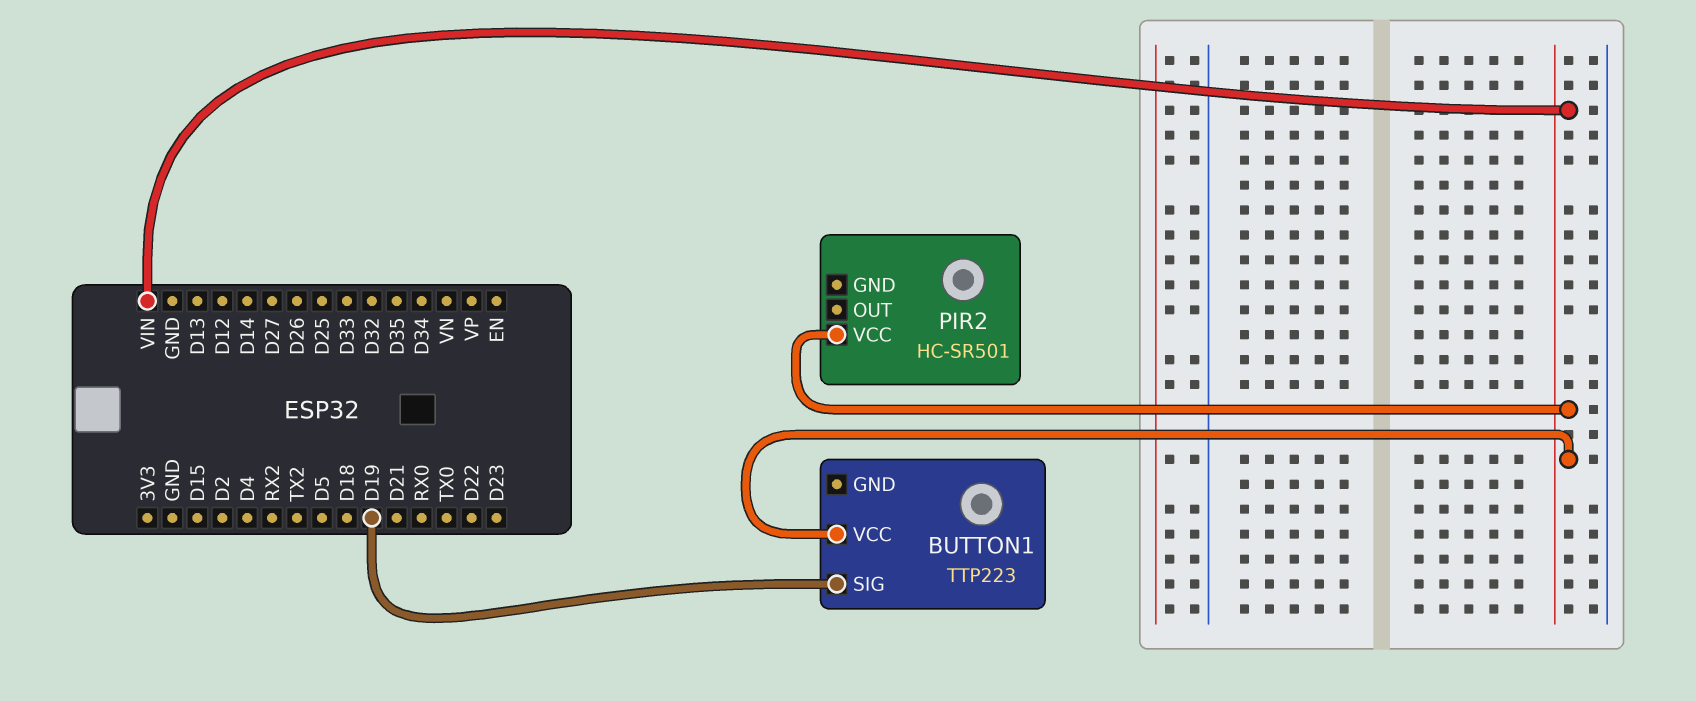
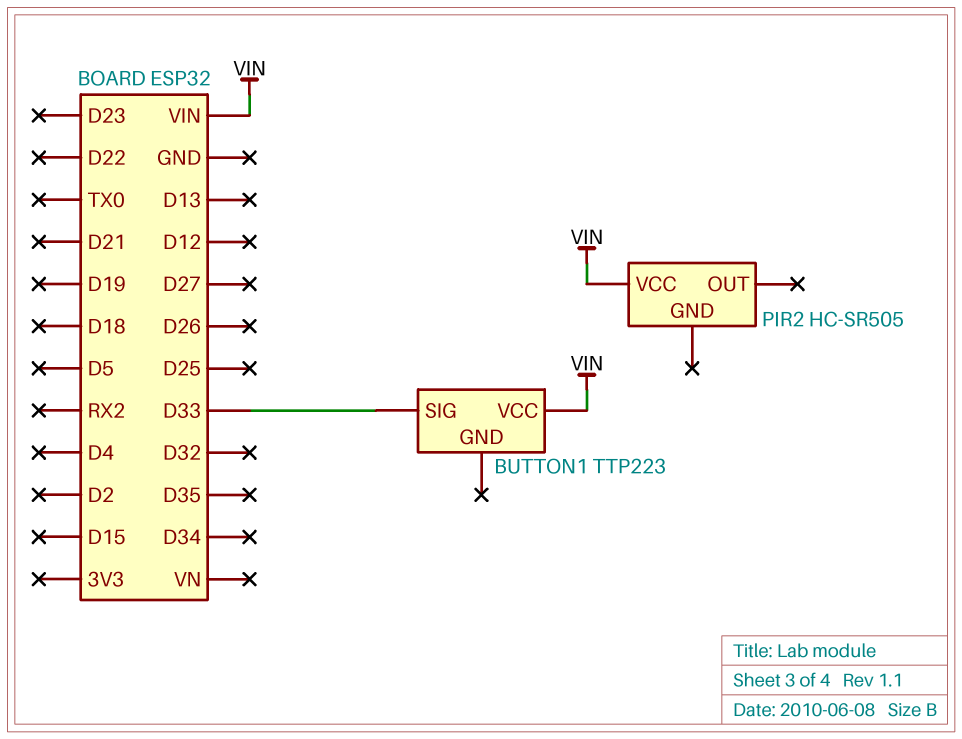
BUTTON1 pin SIG: D19 -> D33
PIR2: HC-SR501 -> HC-SR505

